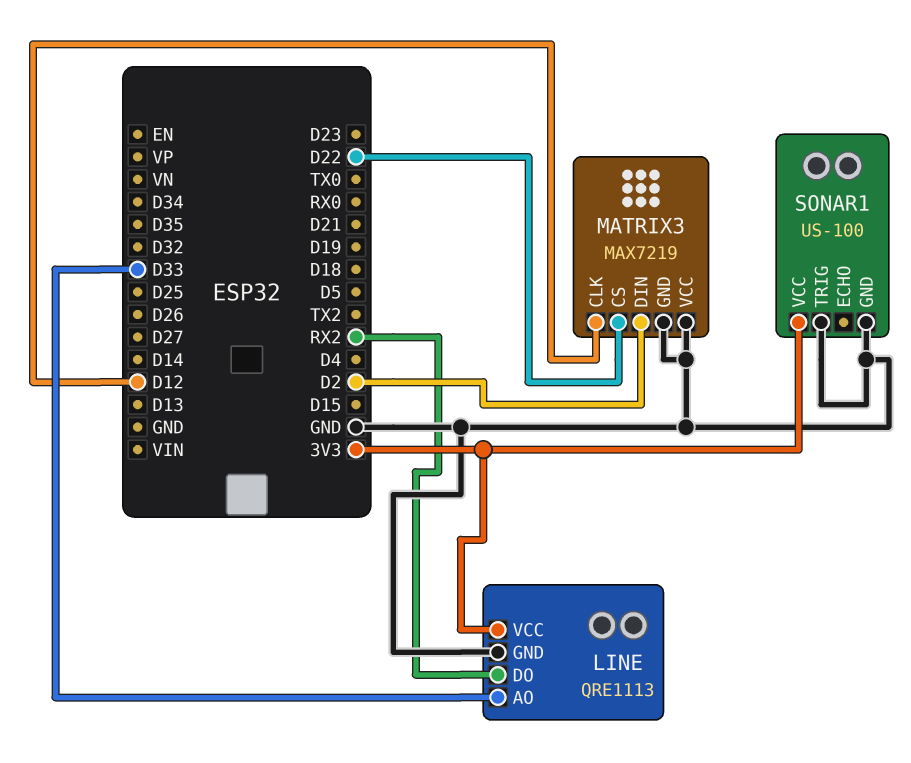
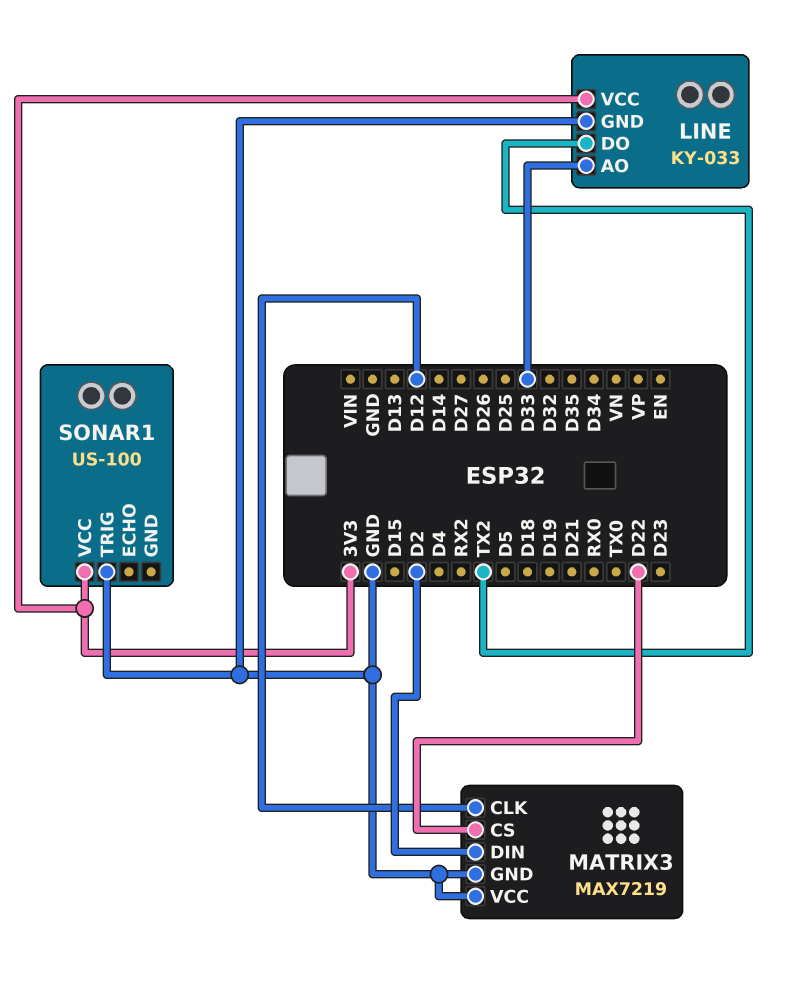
LINE: QRE1113 -> KY-033
LINE pin DO: RX2 -> TX2
SONAR1 pin GND: GND -> none

